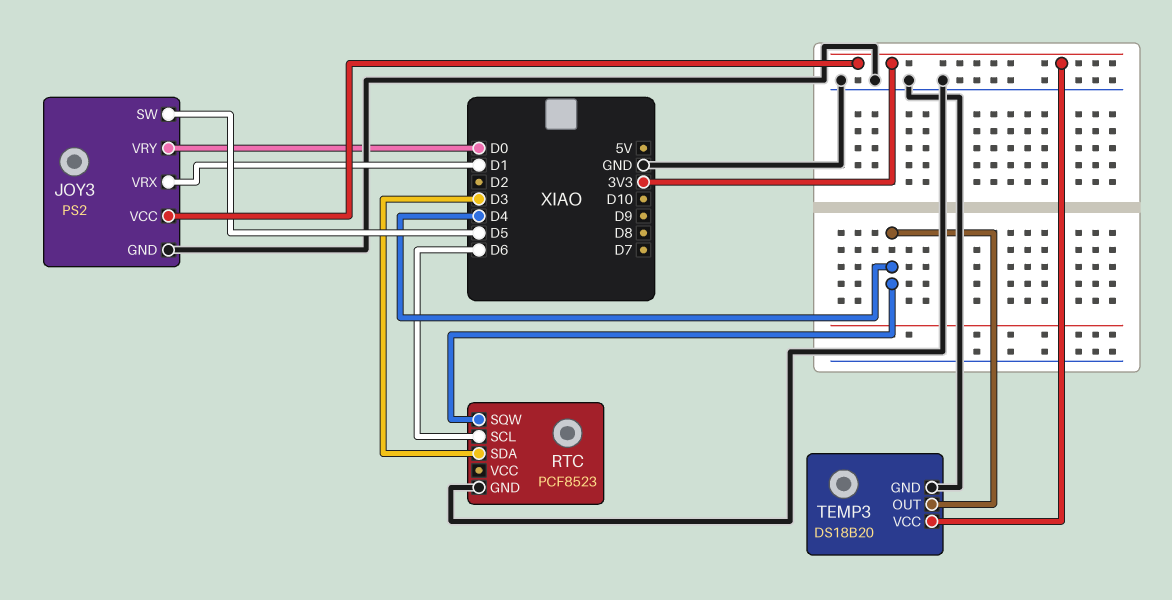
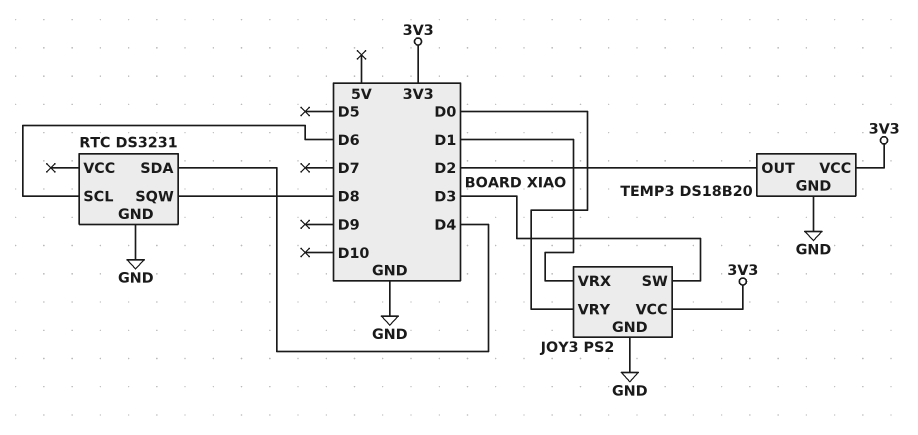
JOY3 pin SW: D5 -> D3
RTC: PCF8523 -> DS3231
RTC pin SDA: D3 -> D4
RTC pin SQW: D4 -> D8
TEMP3 pin OUT: D4 -> D2

